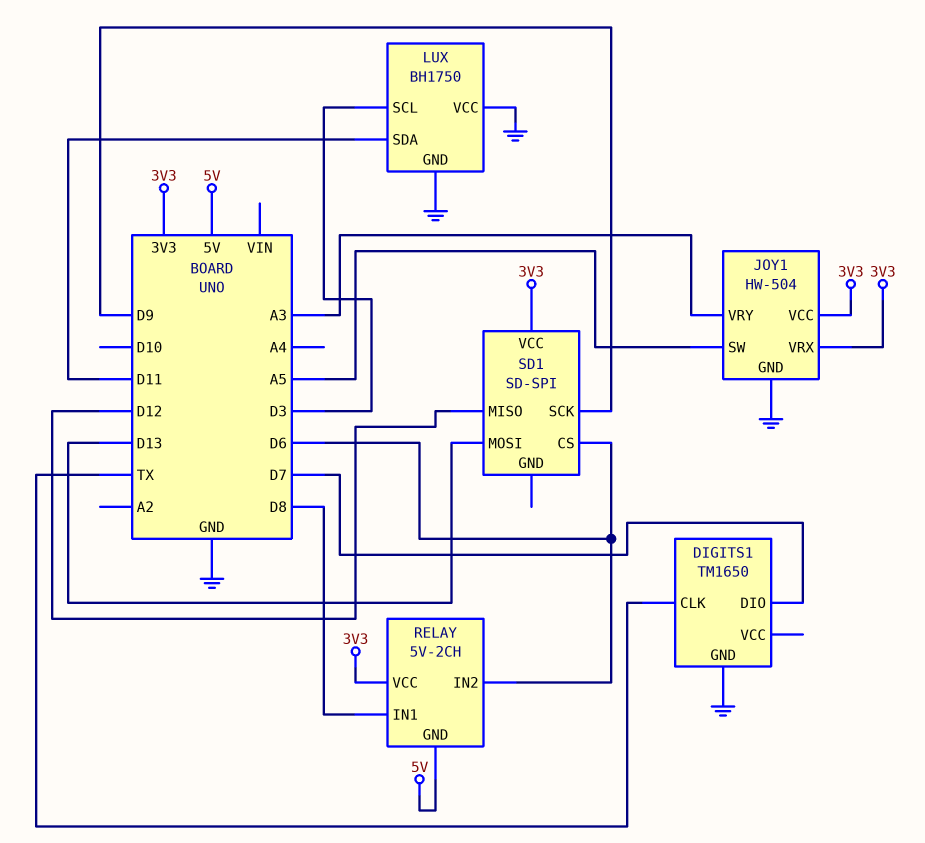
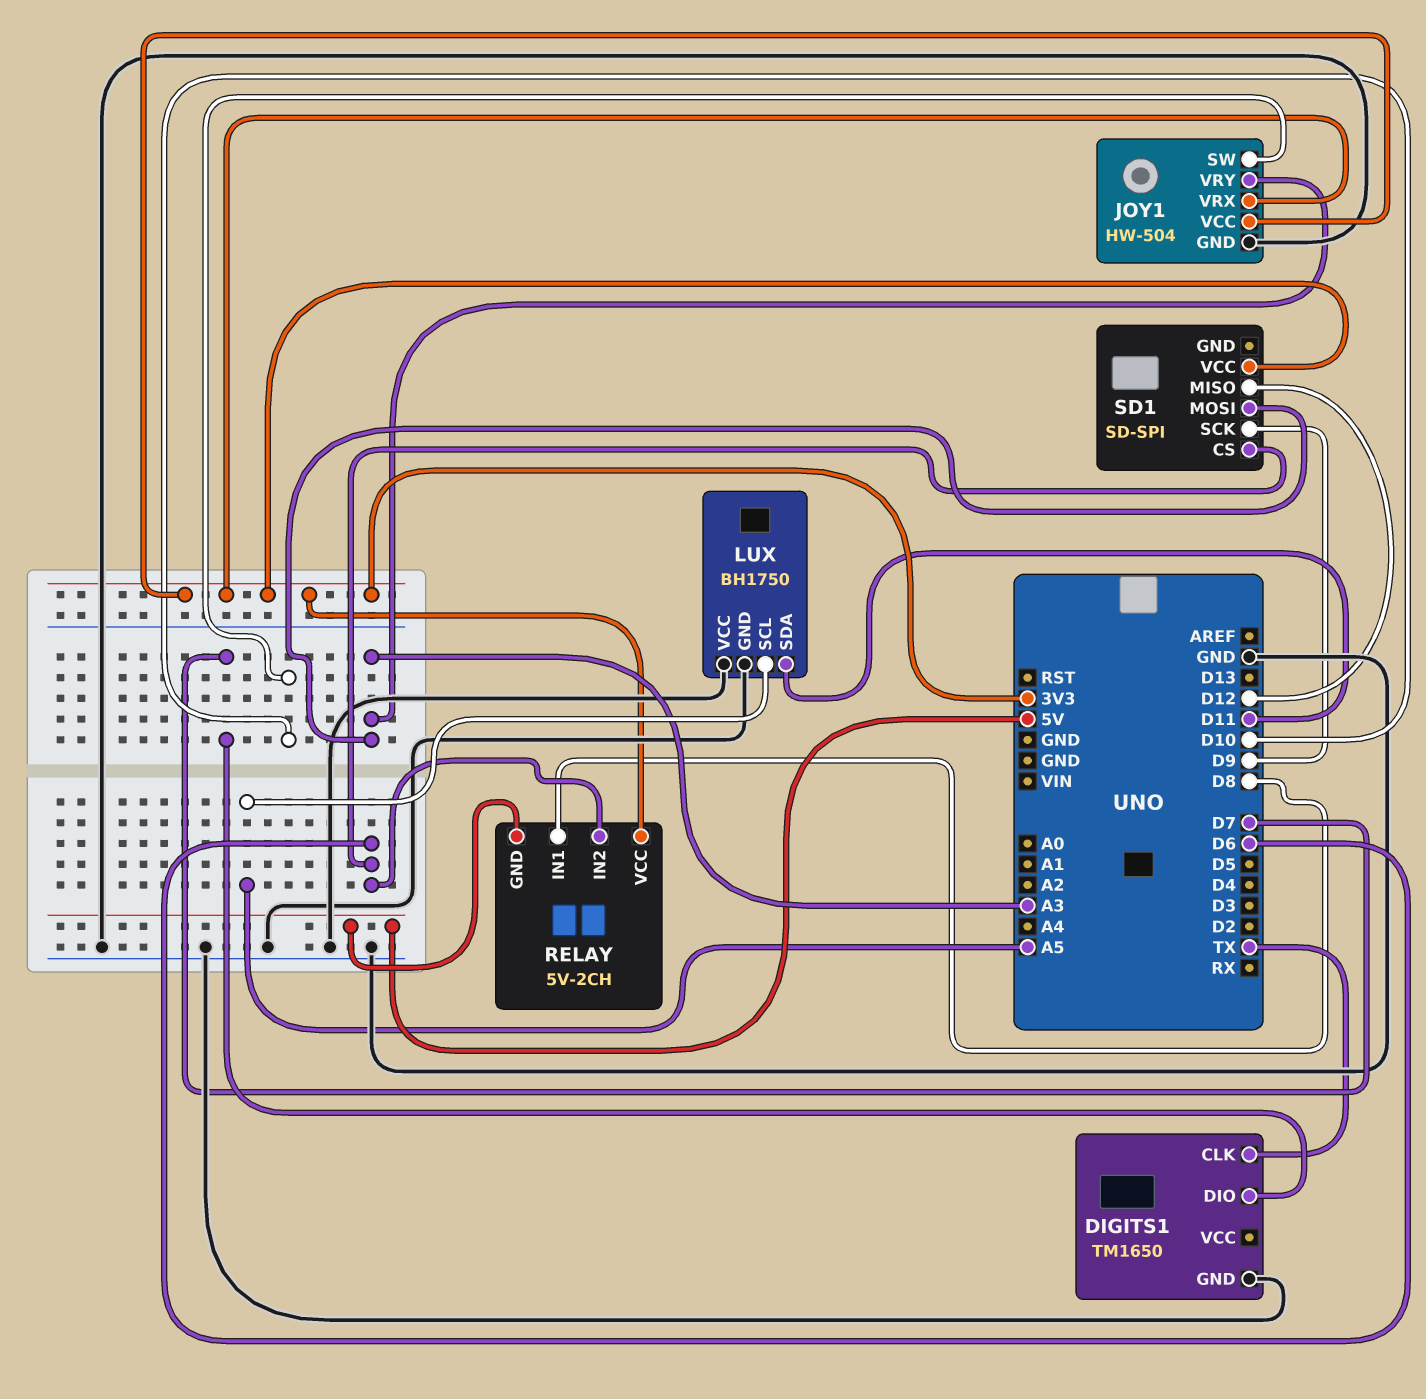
JOY1 pin SW: A5 -> D10
LUX pin SCL: D3 -> A5
SD1 pin MOSI: D13 -> A3

